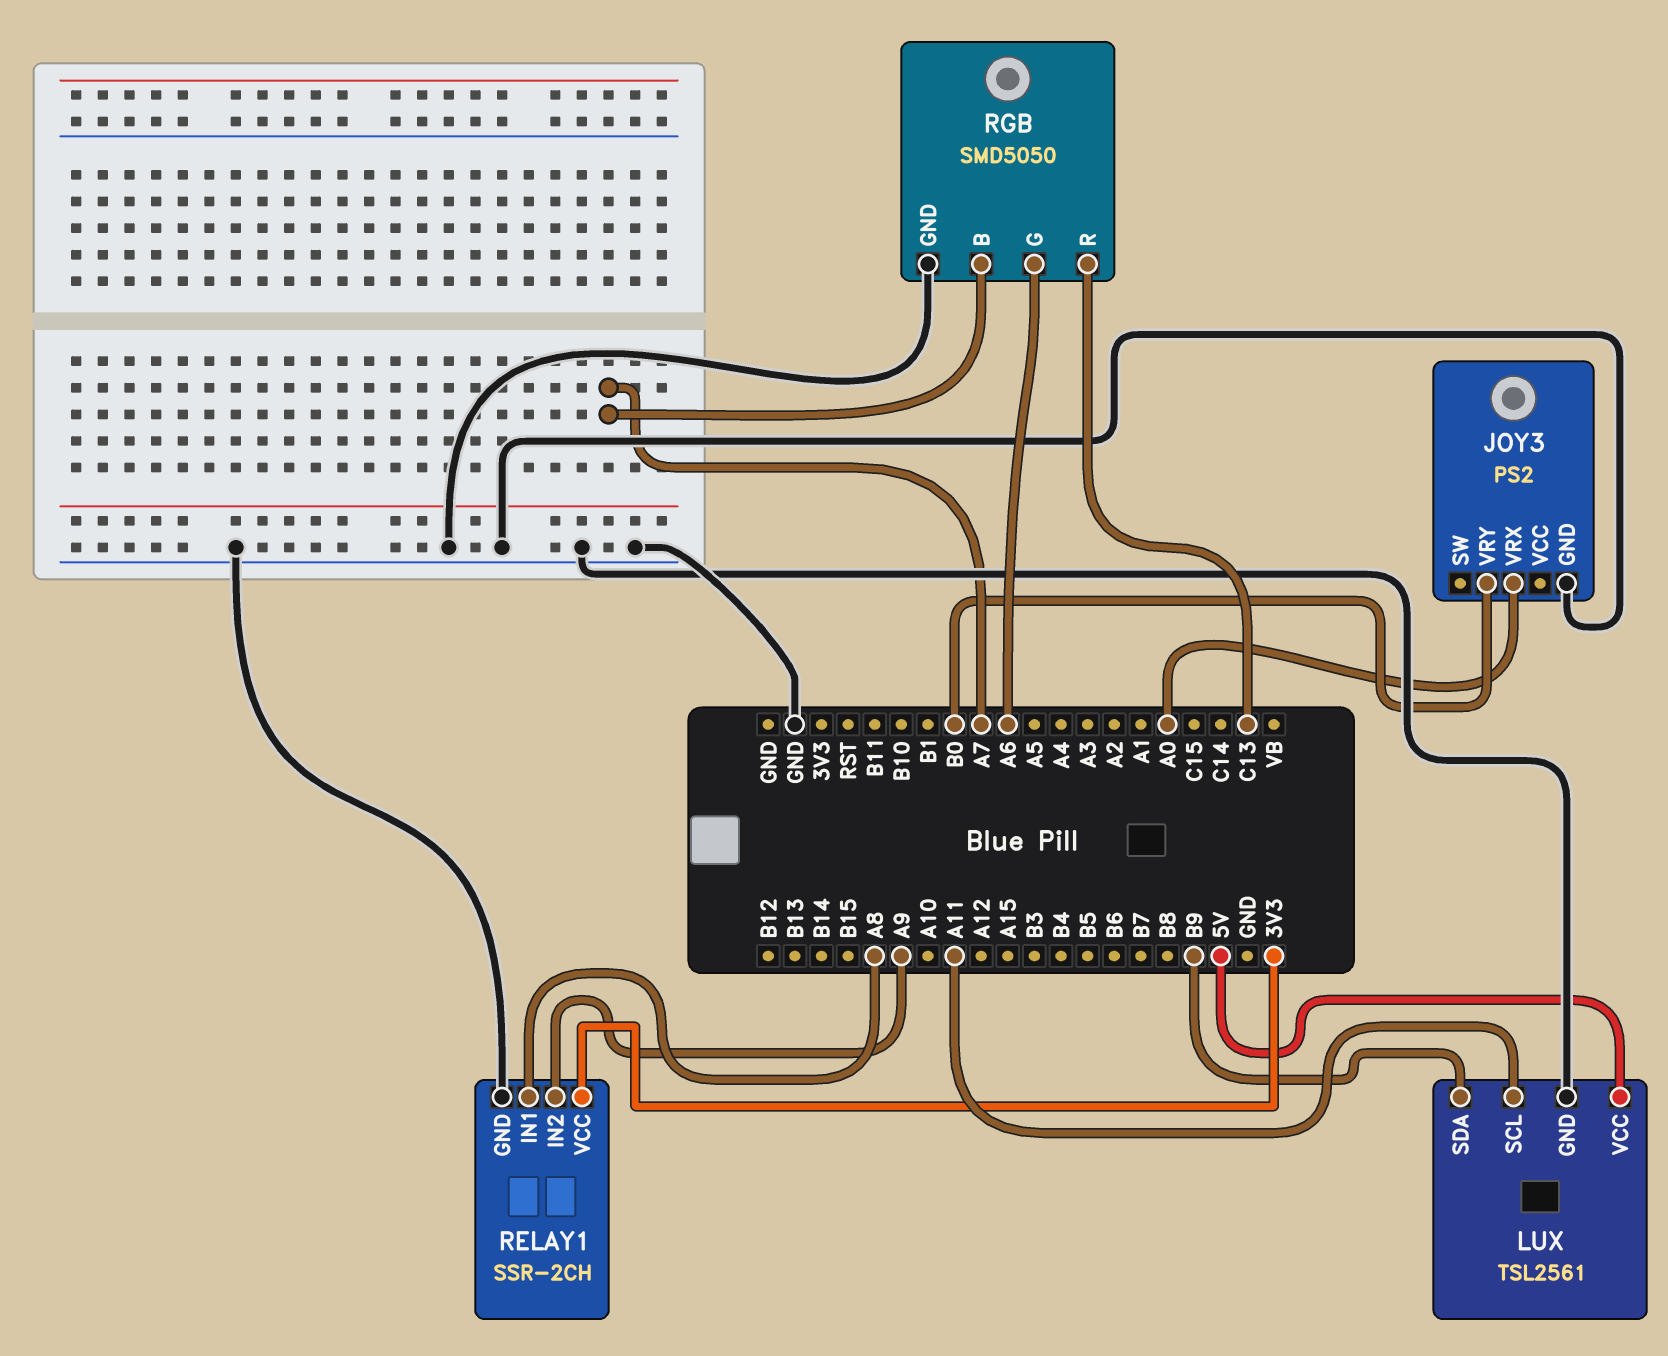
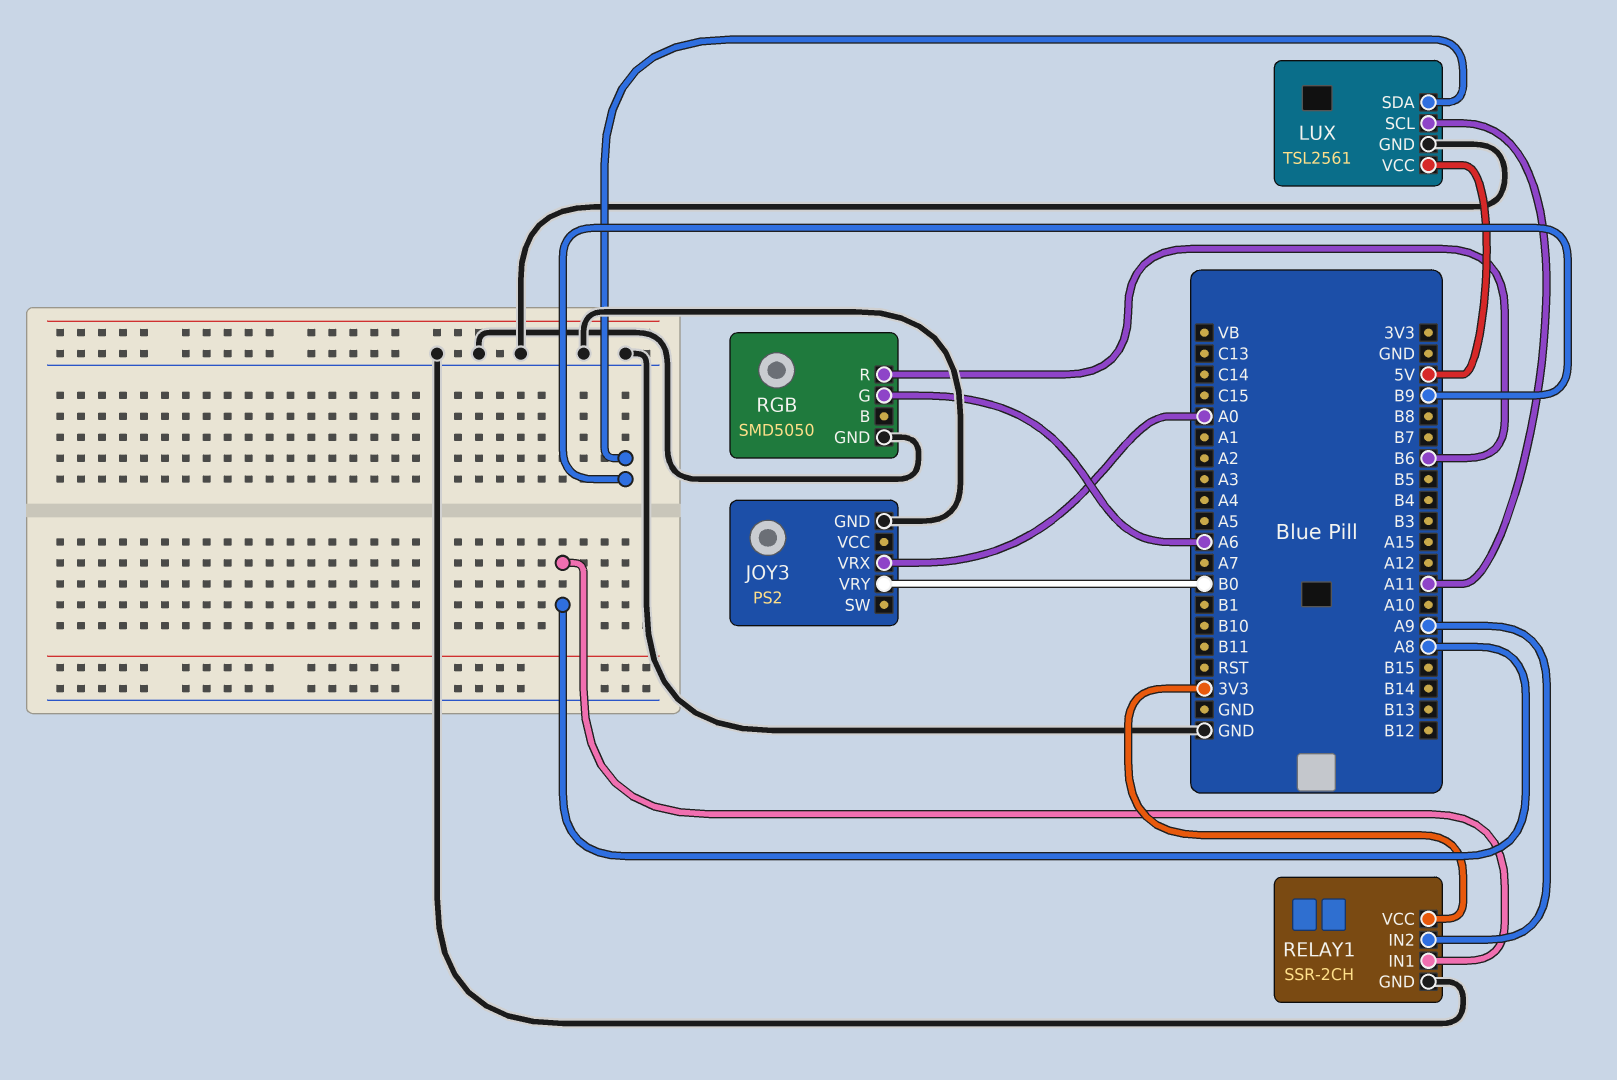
RGB pin B: A7 -> none
RGB pin R: C13 -> B6

